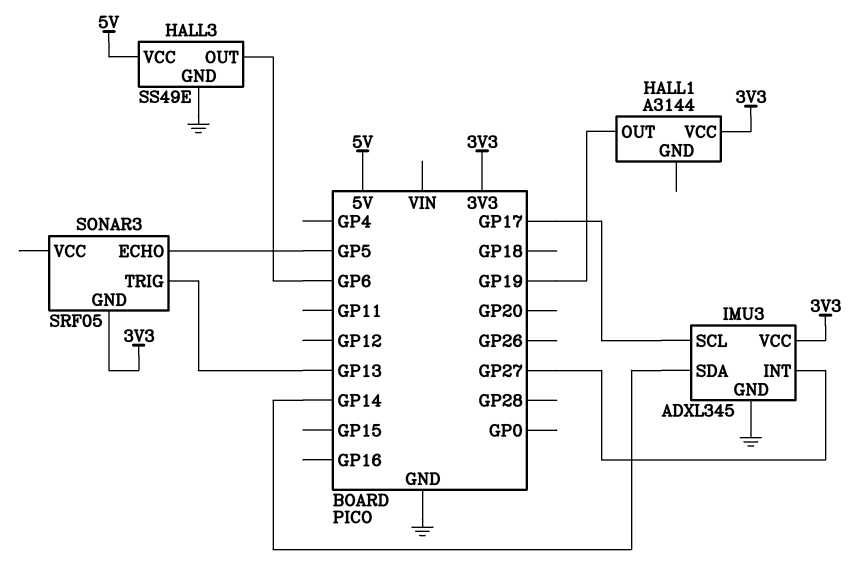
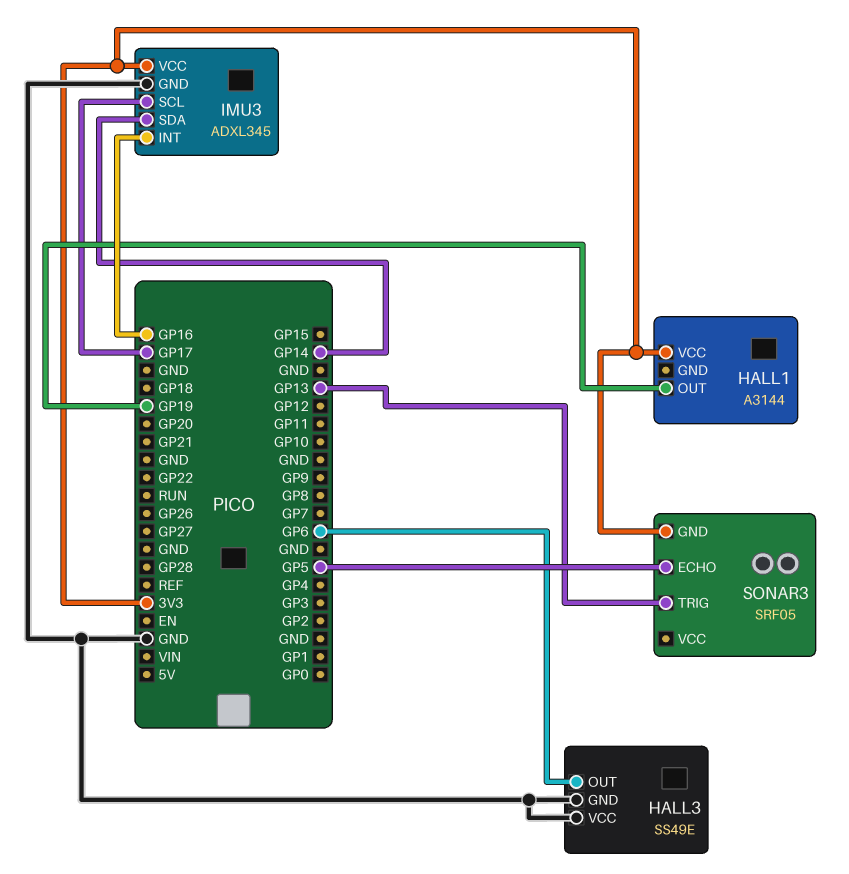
HALL3 pin VCC: 5V -> GND
IMU3 pin INT: GP27 -> GP16

